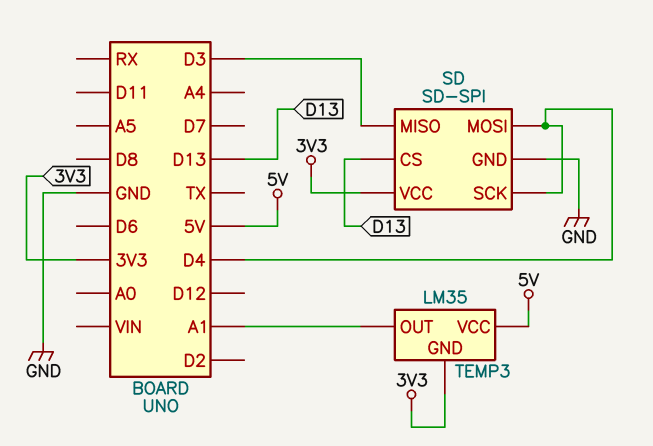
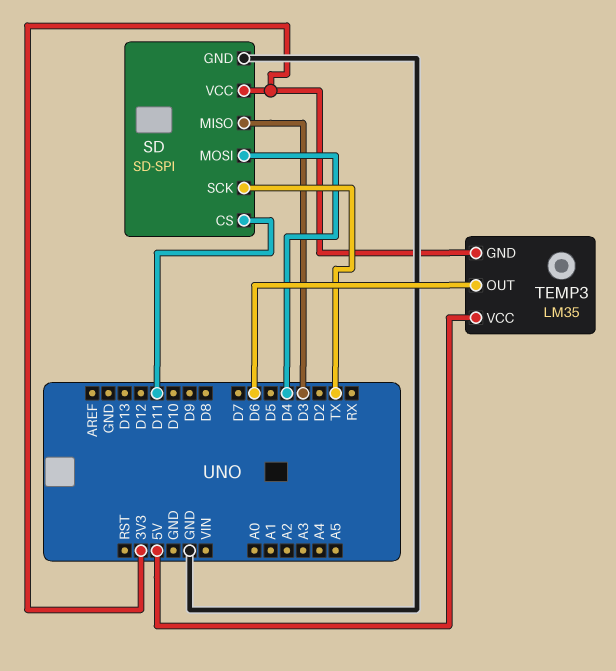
SD pin CS: D13 -> D11
SD pin SCK: D4 -> TX
TEMP3 pin OUT: A1 -> D6

